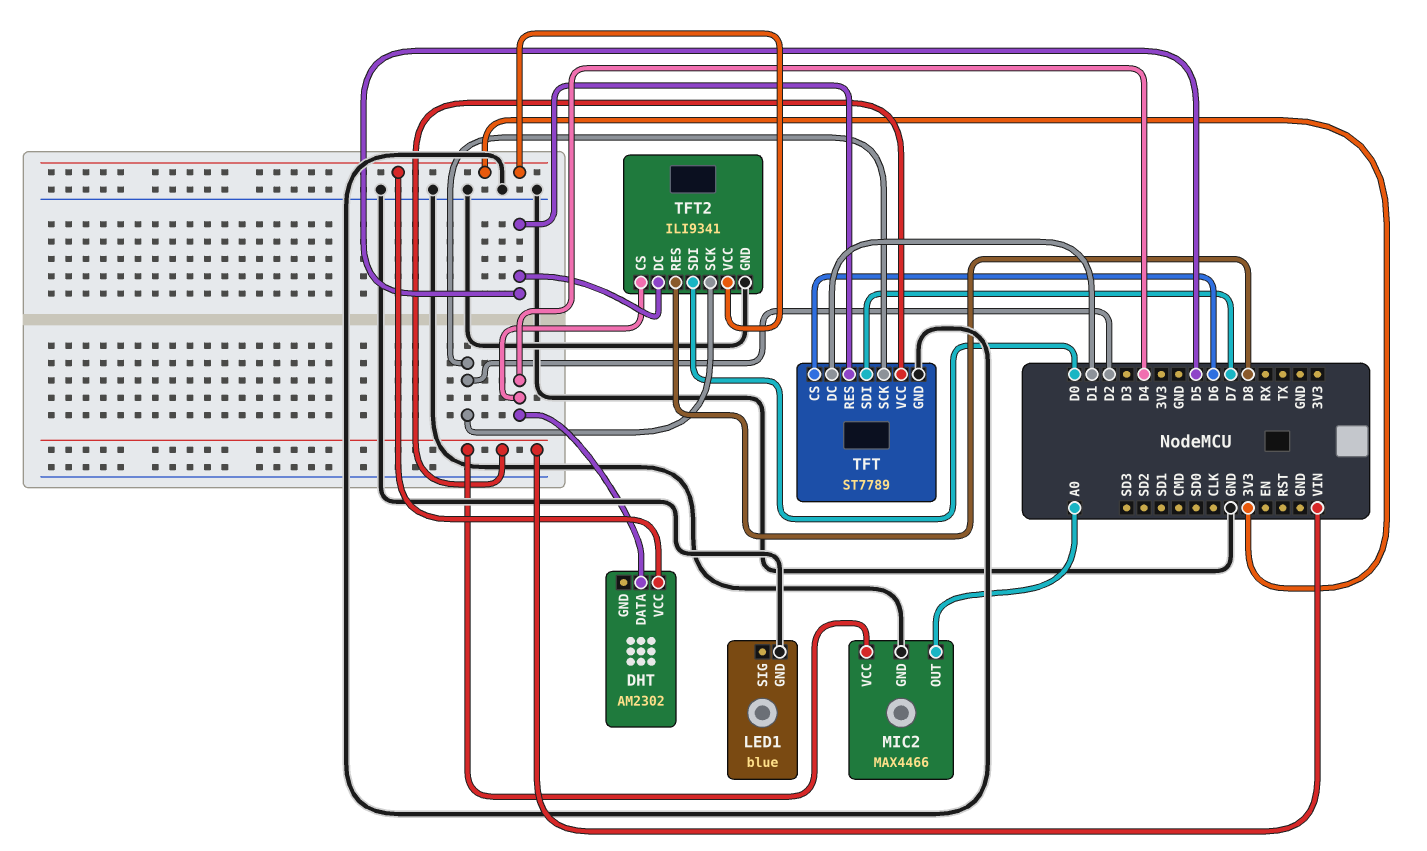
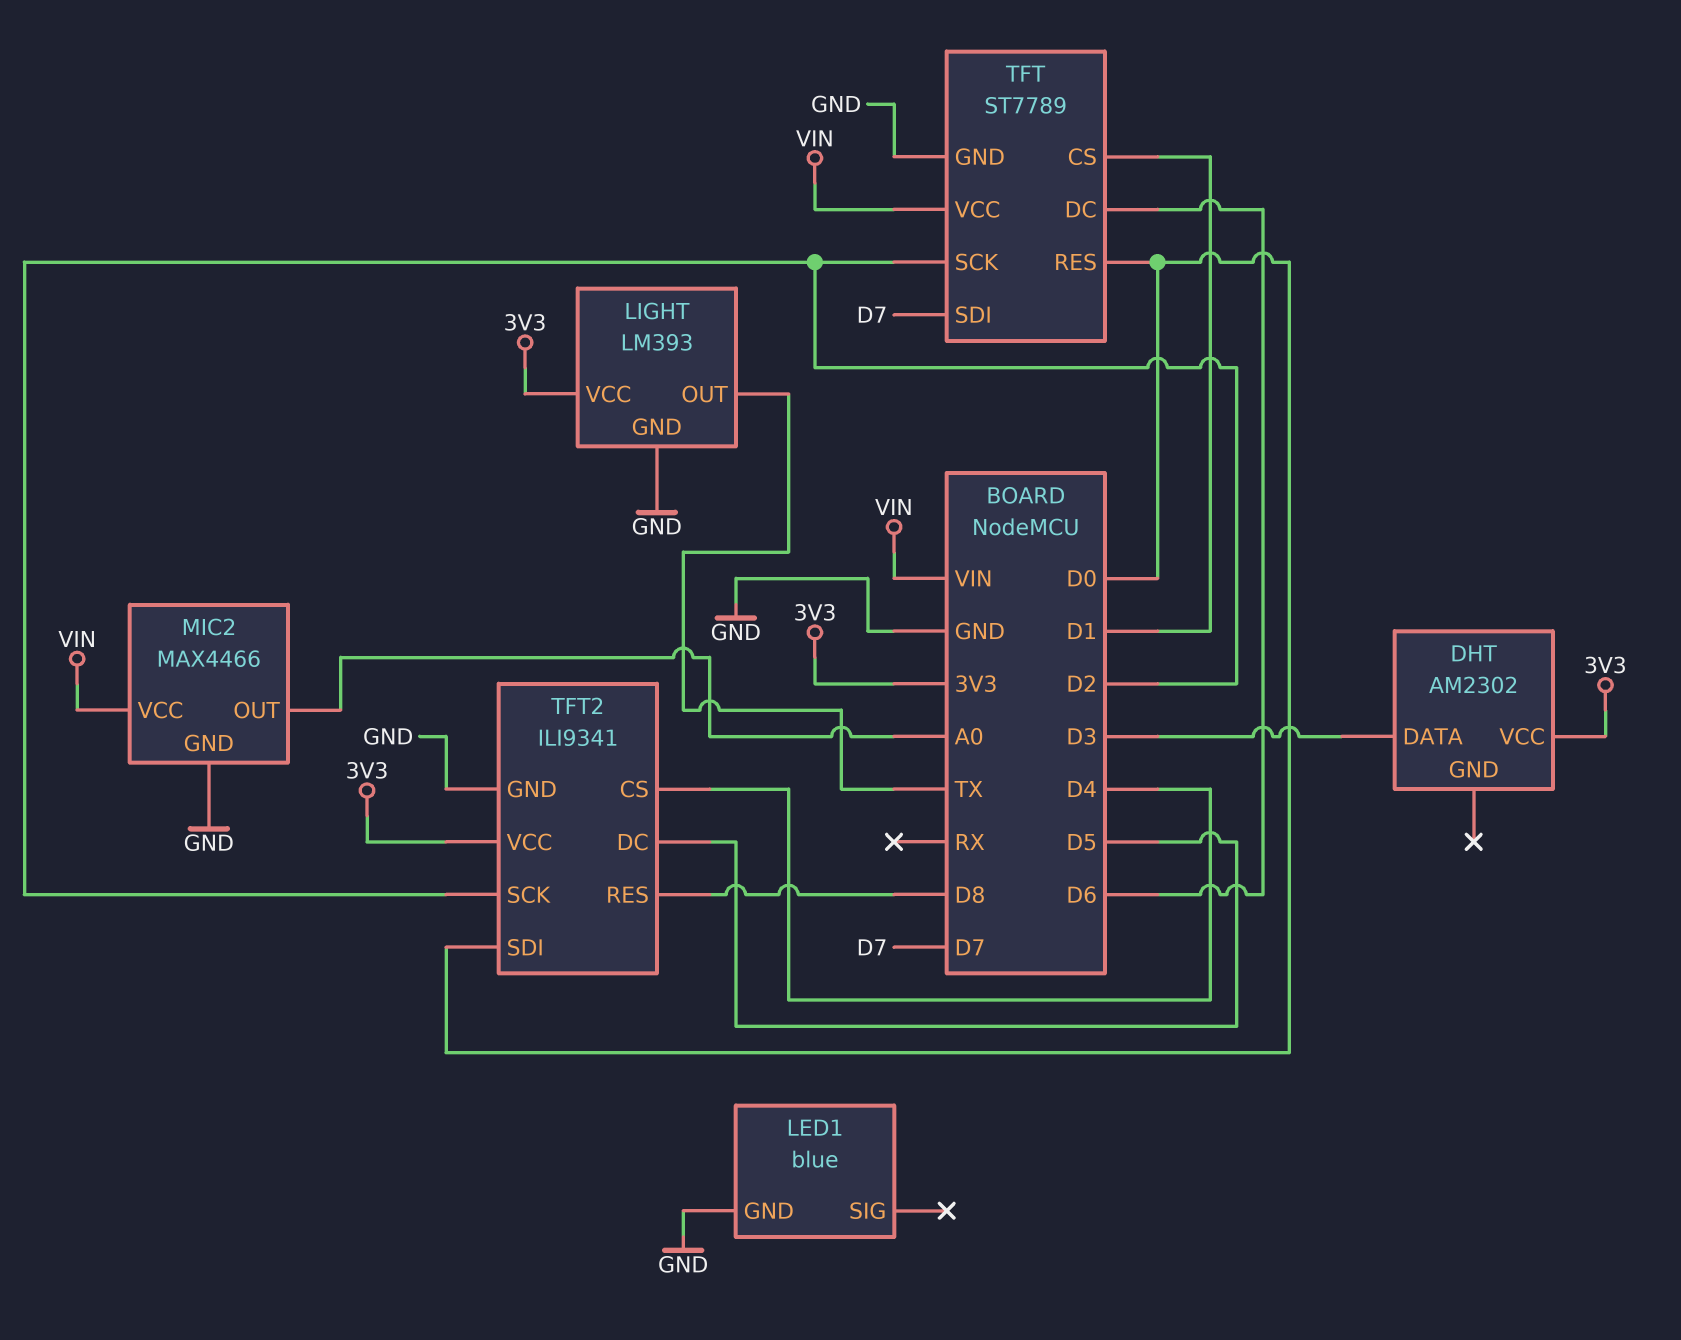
DHT pin DATA: D4 -> D3
LIGHT: none -> LM393
LIGHT pin GND: none -> GND
LIGHT pin OUT: none -> TX
LIGHT pin VCC: none -> 3V3
TFT pin CS: D6 -> D1
TFT pin DC: D1 -> D6
TFT pin RES: D5 -> D0

